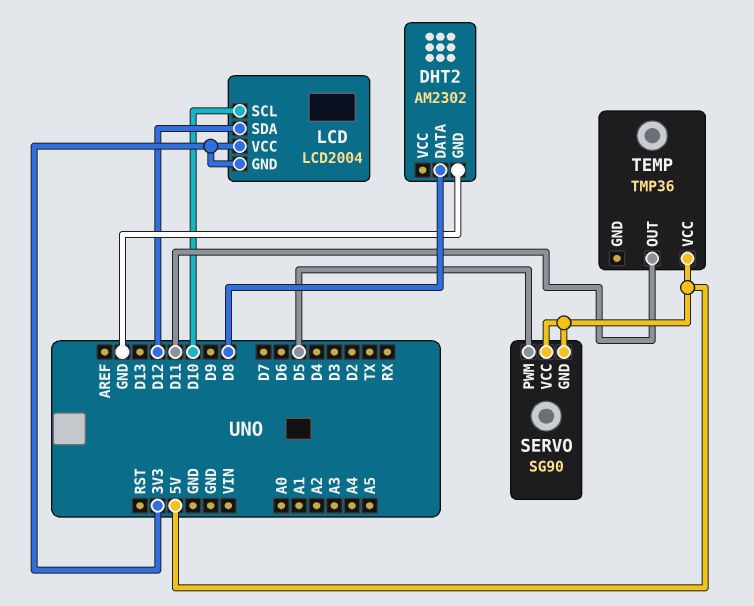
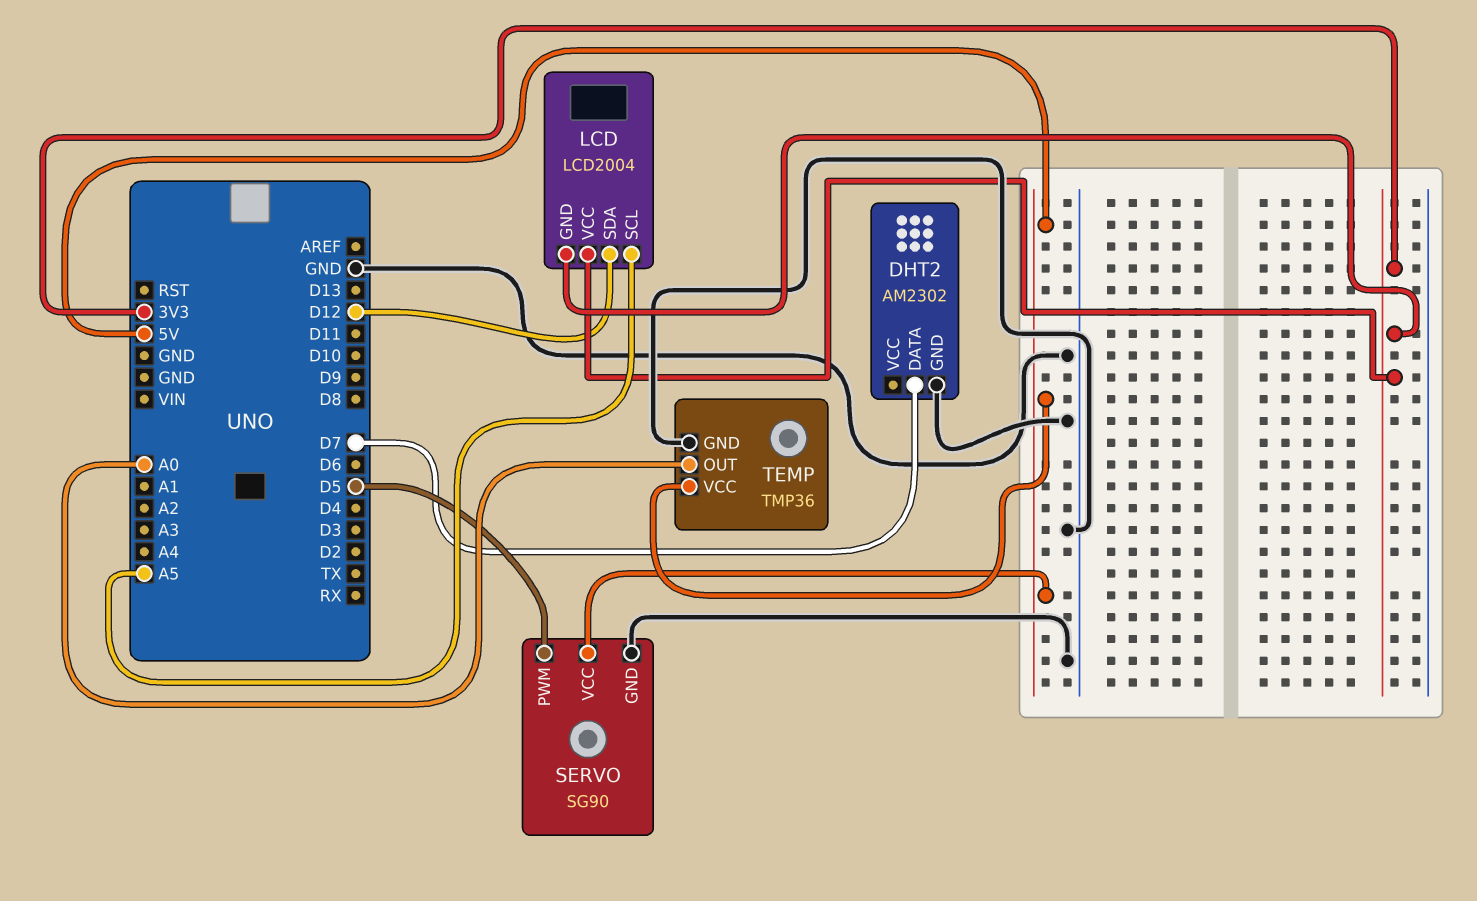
DHT2 pin DATA: D8 -> D7
LCD pin SCL: D10 -> A5
SERVO pin GND: 5V -> GND
TEMP pin GND: none -> GND
TEMP pin OUT: D11 -> A0

